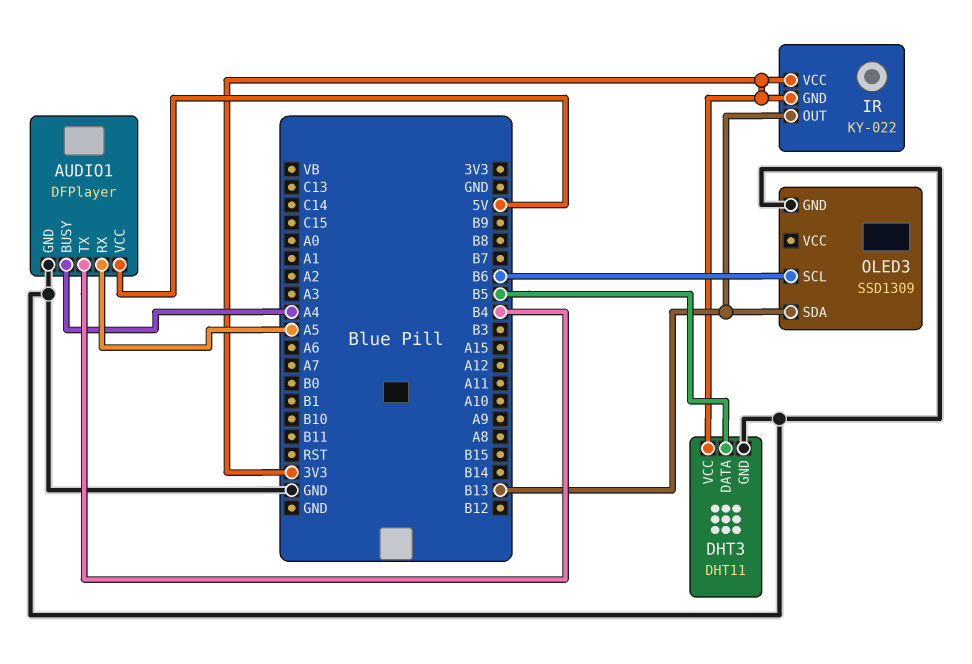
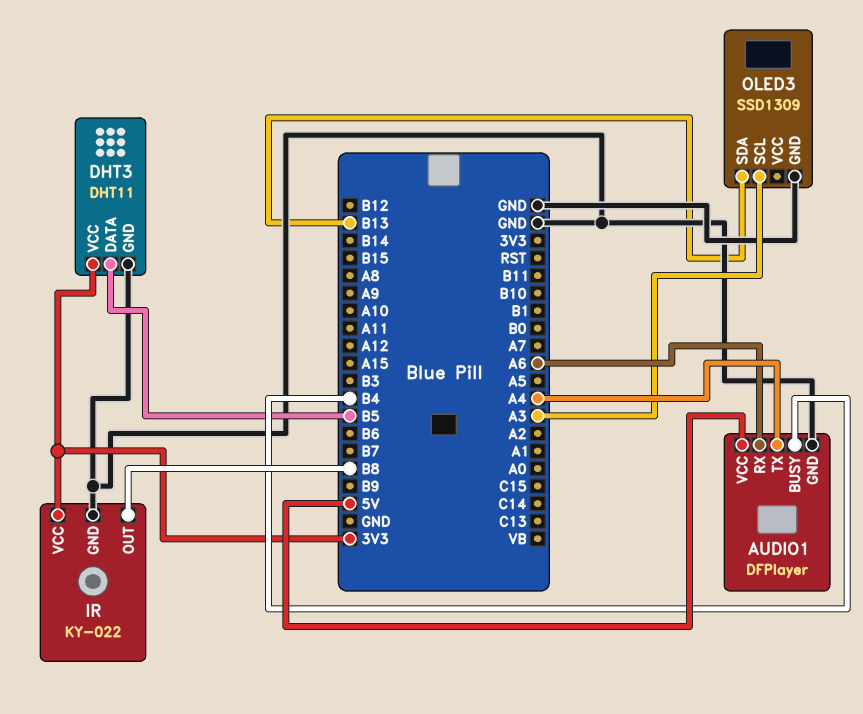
AUDIO1 pin BUSY: A4 -> B4
AUDIO1 pin RX: A5 -> A6
AUDIO1 pin TX: B4 -> A4
IR pin GND: 3V3 -> GND
IR pin OUT: B13 -> B8
OLED3 pin SCL: B6 -> A3

